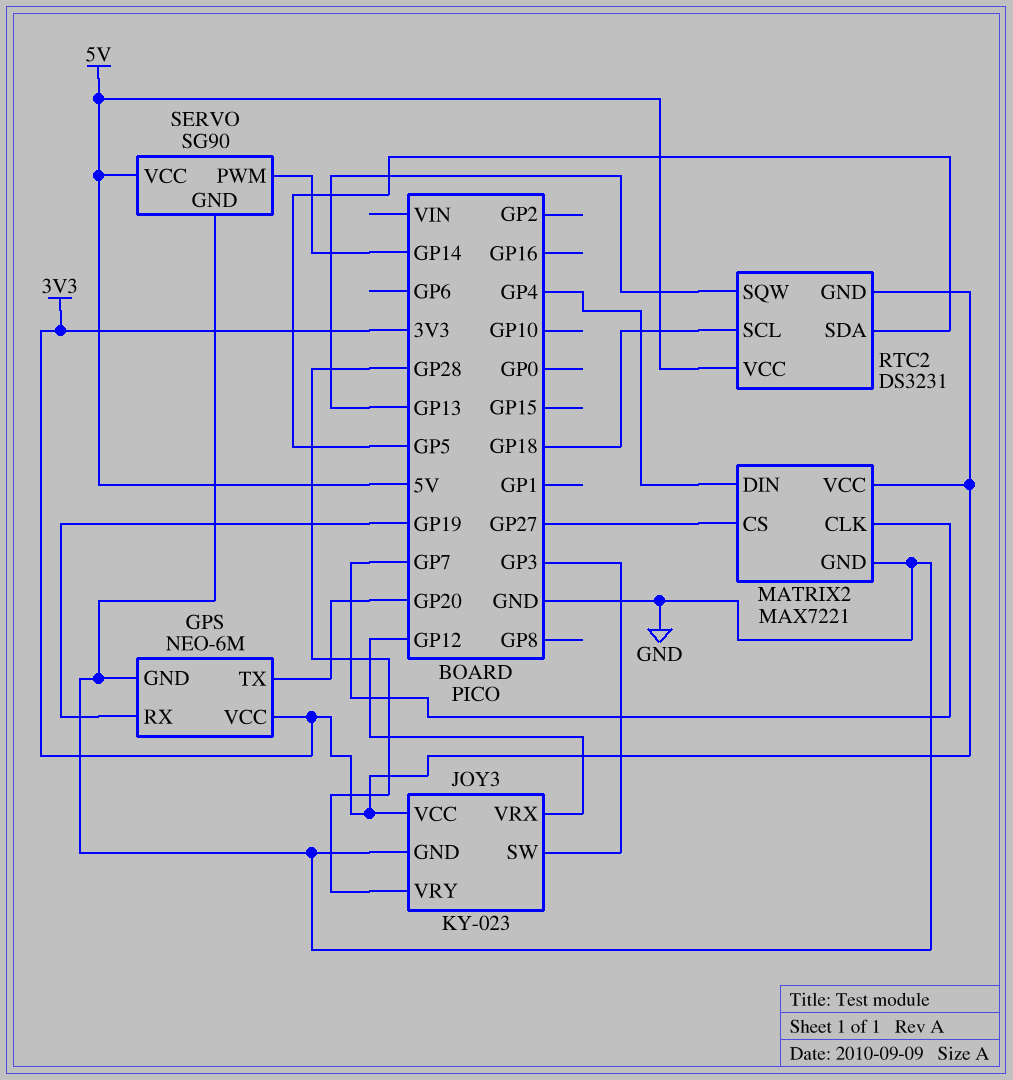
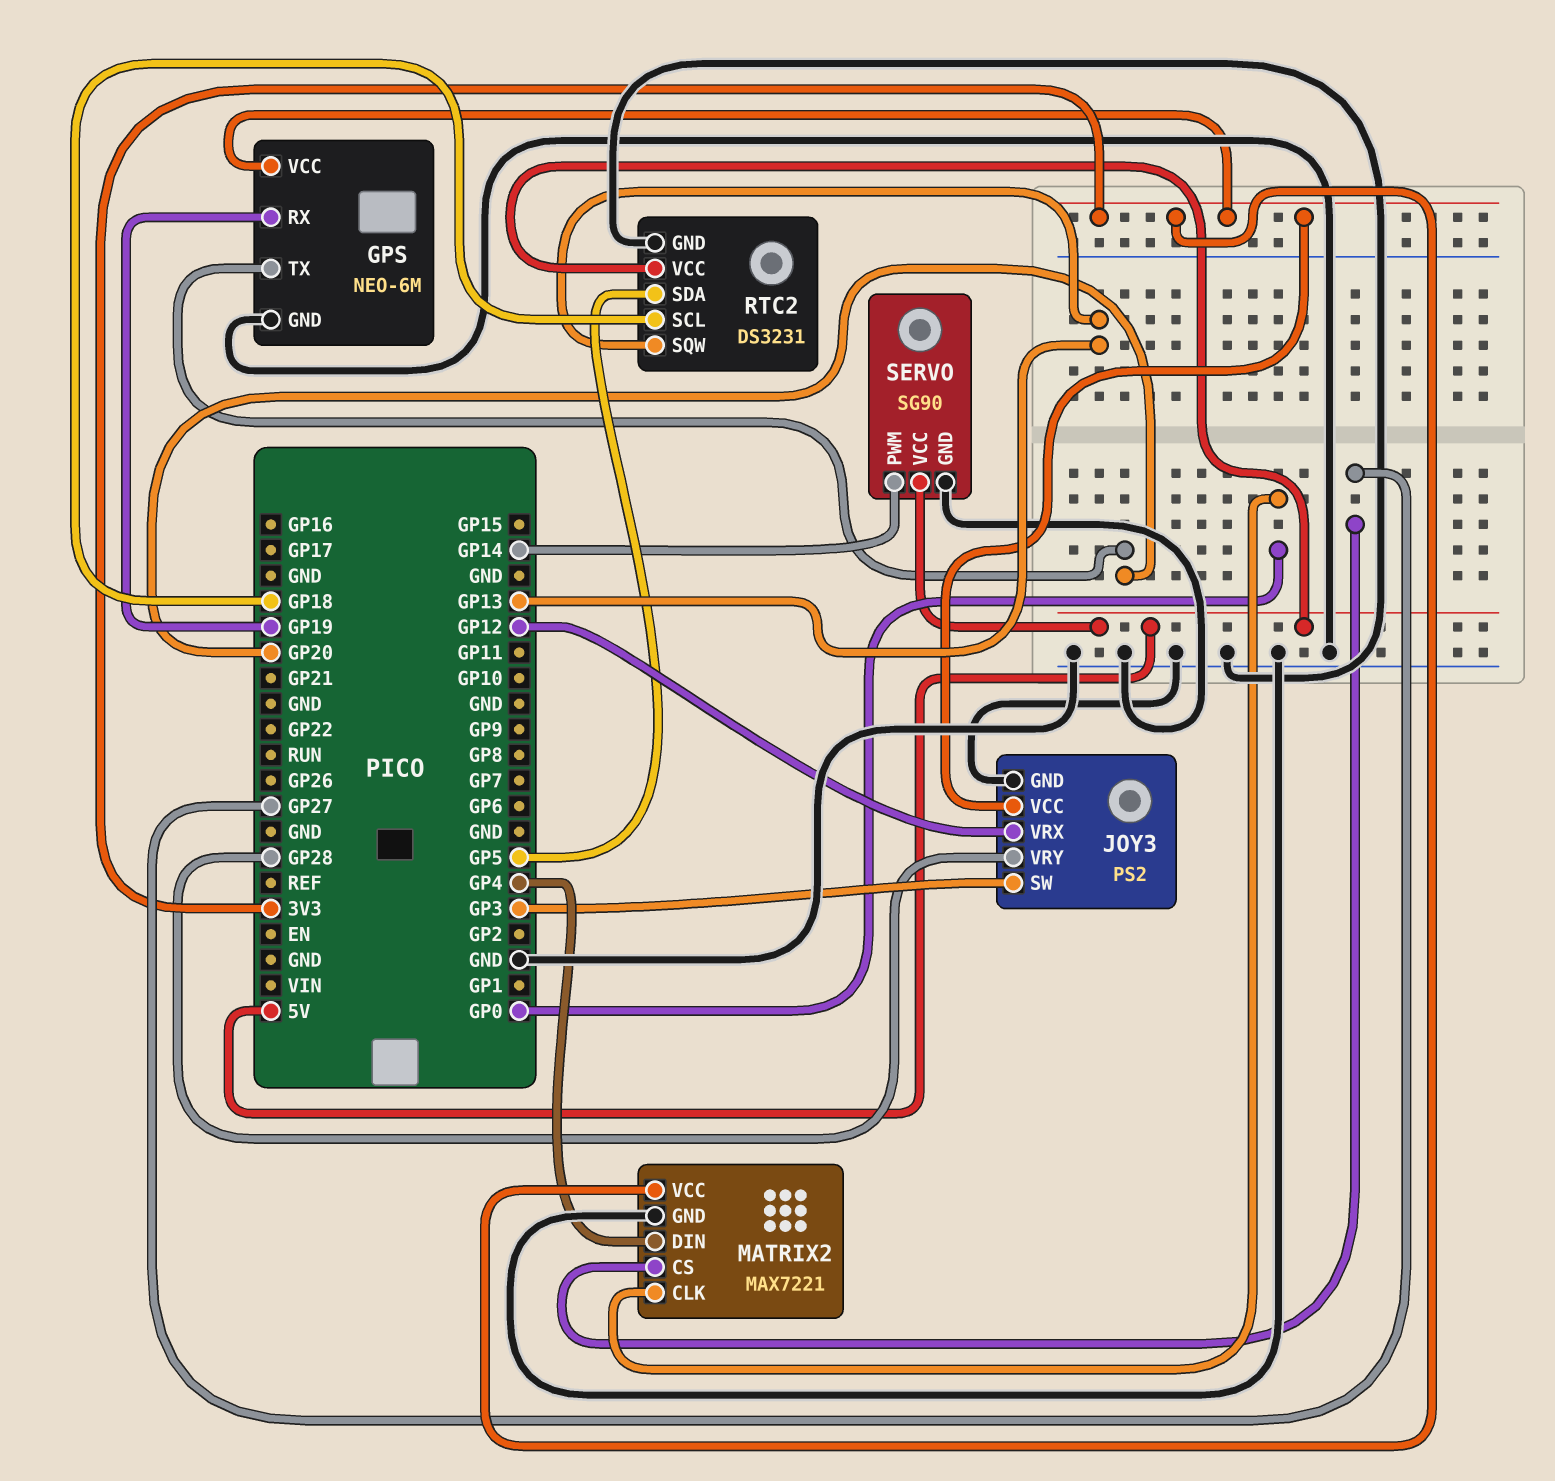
JOY3: KY-023 -> PS2
MATRIX2 pin CLK: GP7 -> GP0
RTC2 pin GND: 3V3 -> GND

